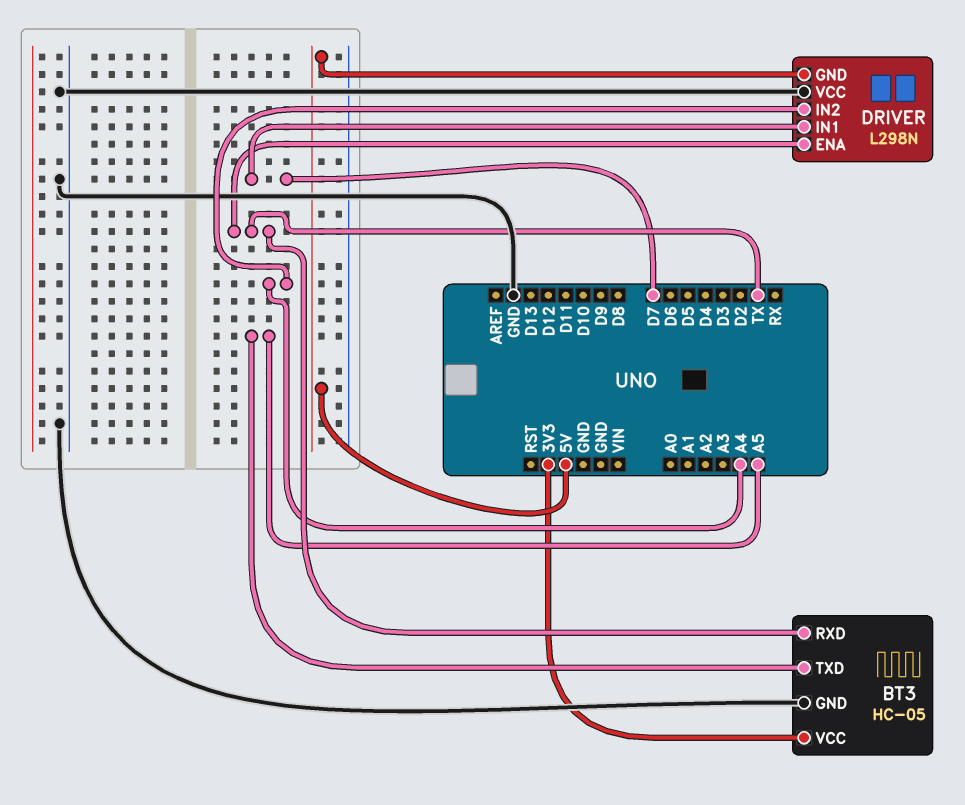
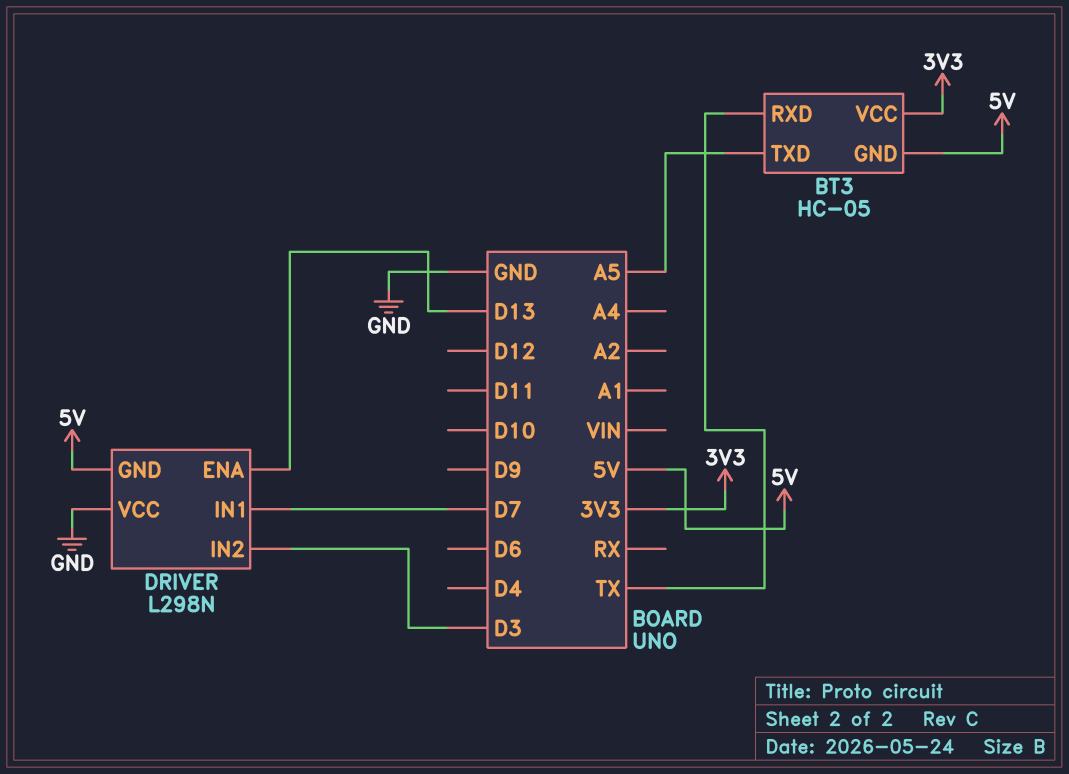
BT3 pin GND: GND -> 5V
DRIVER pin ENA: TX -> D13
DRIVER pin IN2: A4 -> D3

